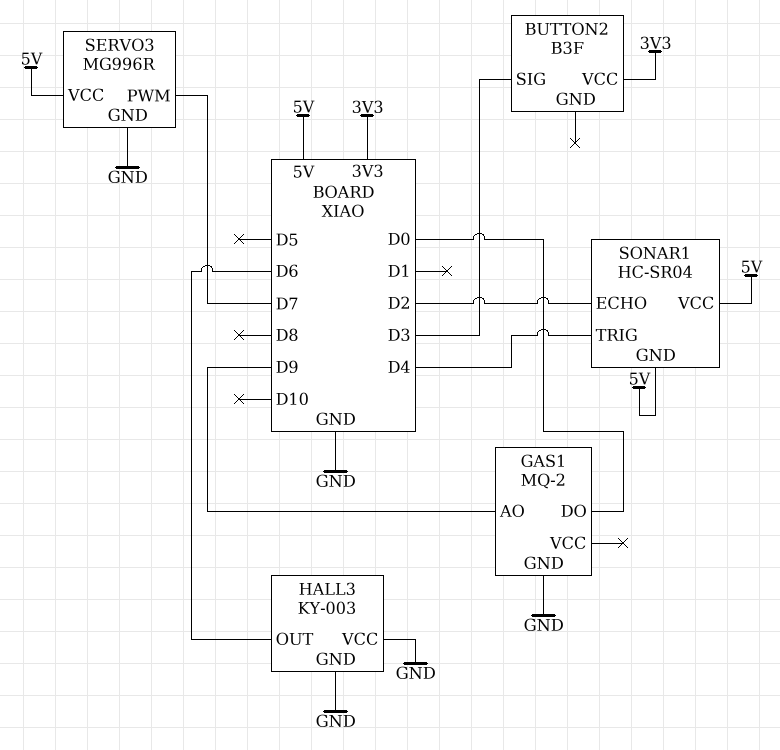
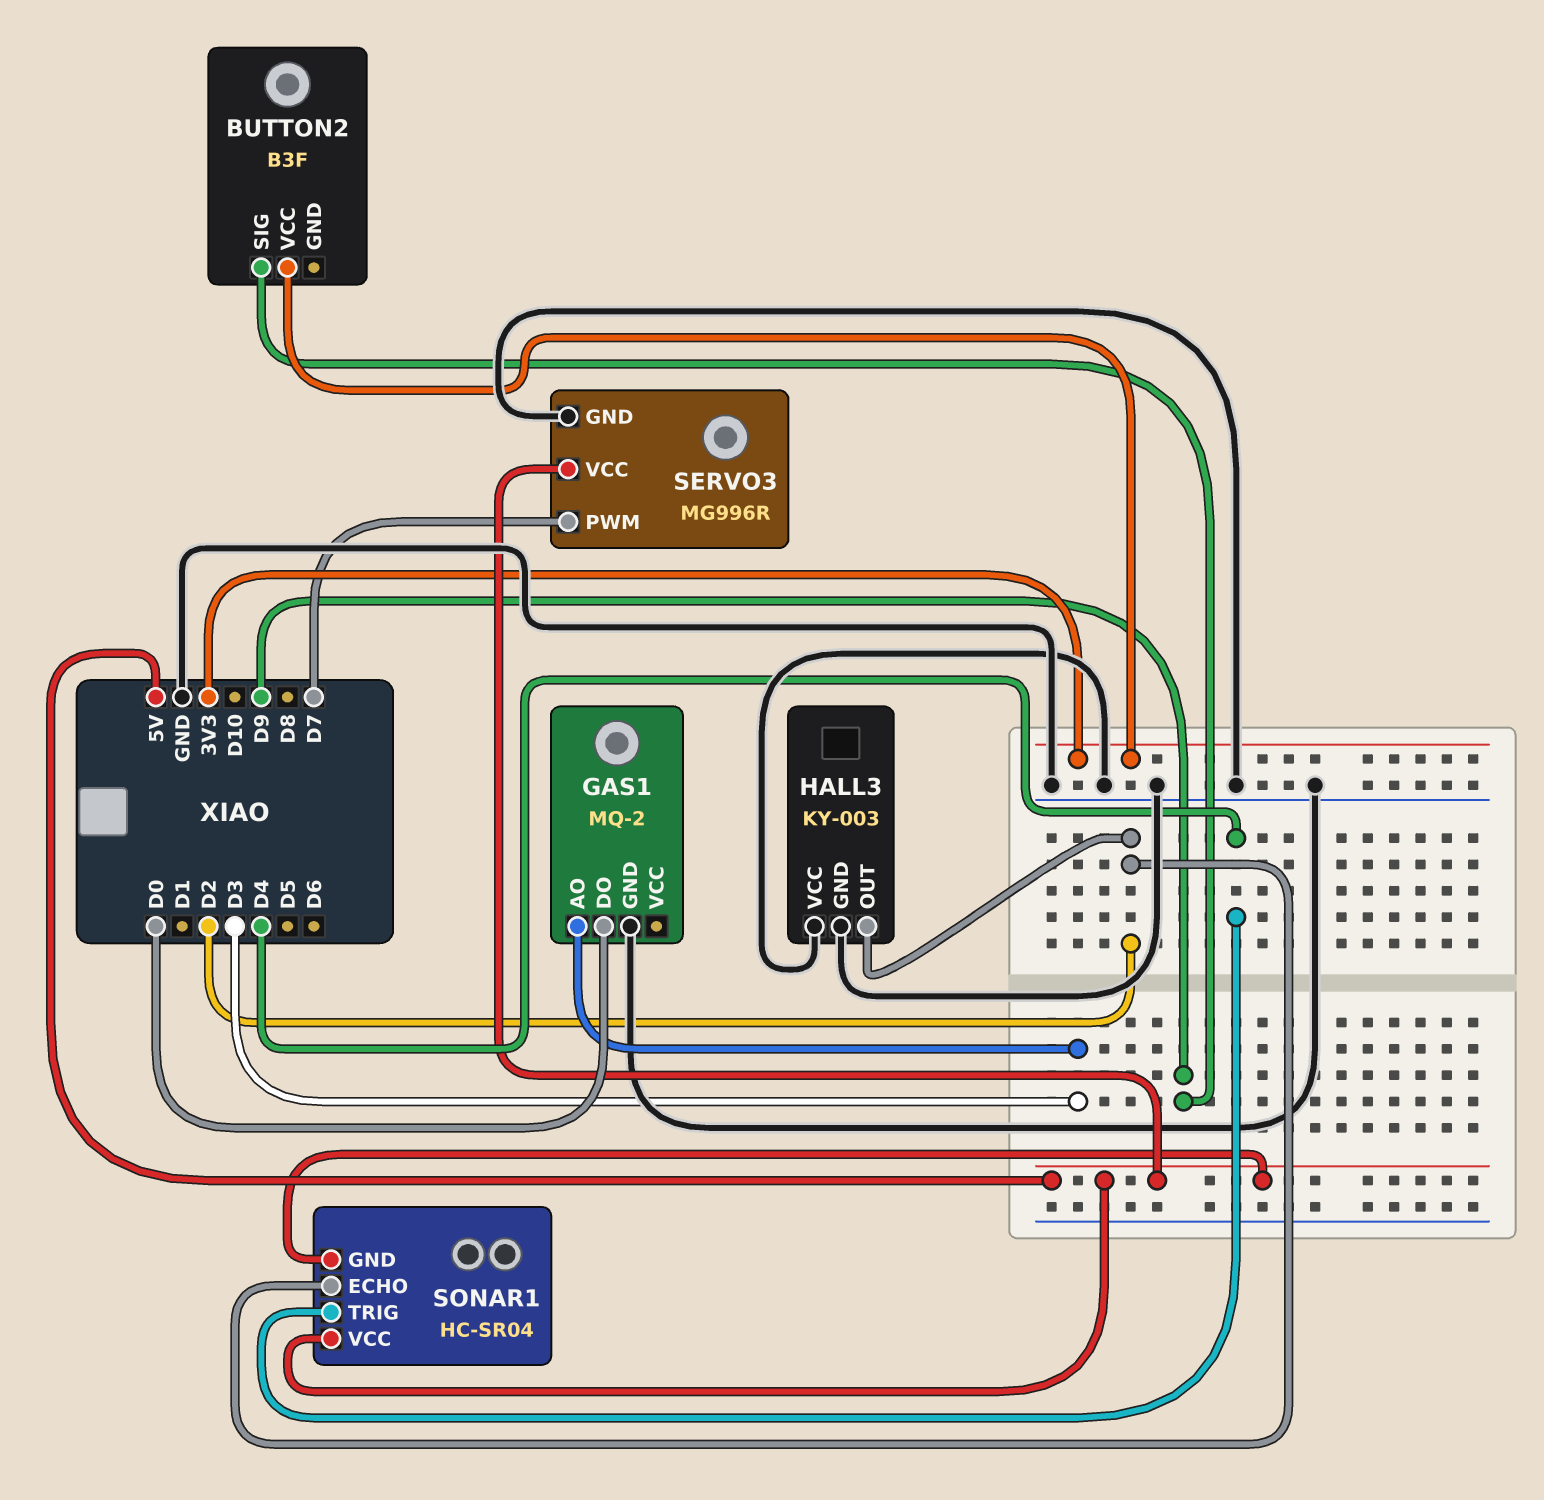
BUTTON2 pin SIG: D3 -> D9
GAS1 pin AO: D9 -> D3
HALL3 pin OUT: D6 -> D2

